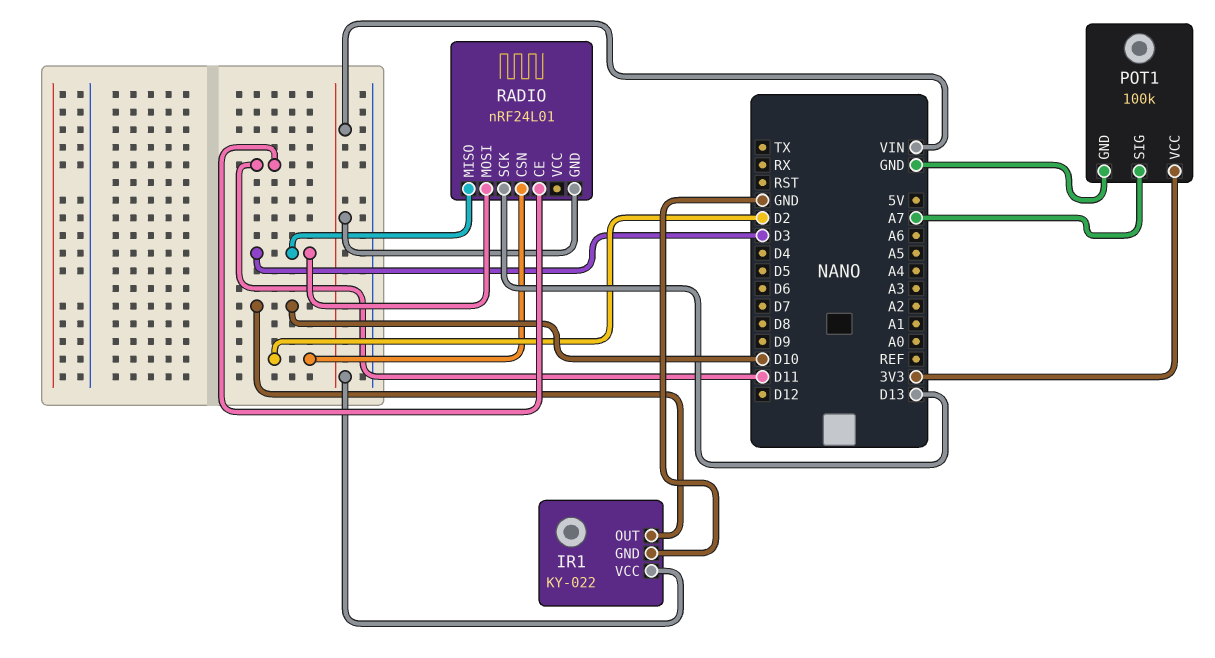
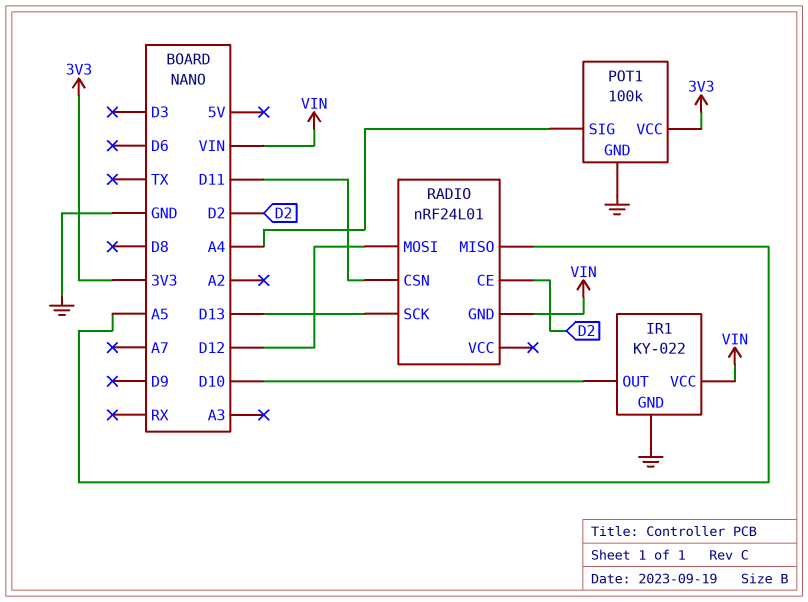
POT1 pin SIG: A7 -> A4
RADIO pin CE: D11 -> D2
RADIO pin CSN: D2 -> D11
RADIO pin MISO: D3 -> A5
RADIO pin MOSI: D3 -> D12

